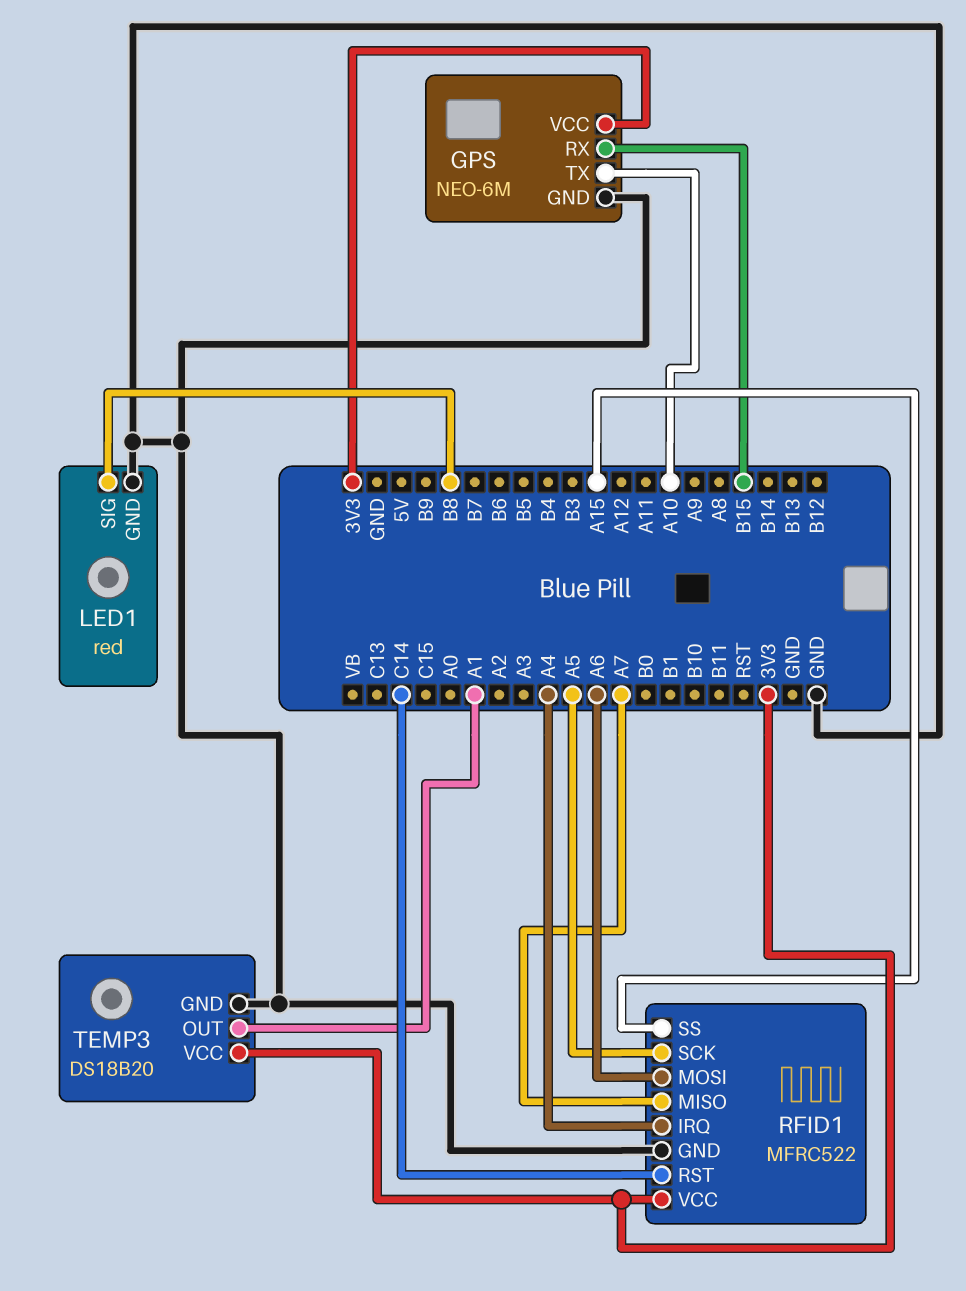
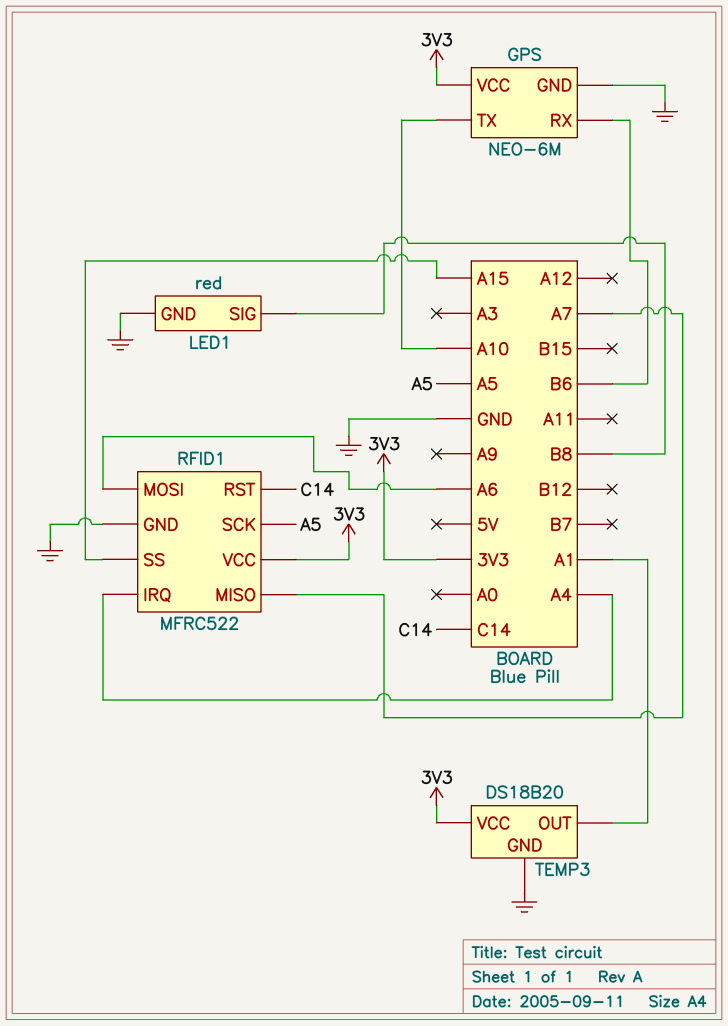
GPS pin RX: B15 -> B6

